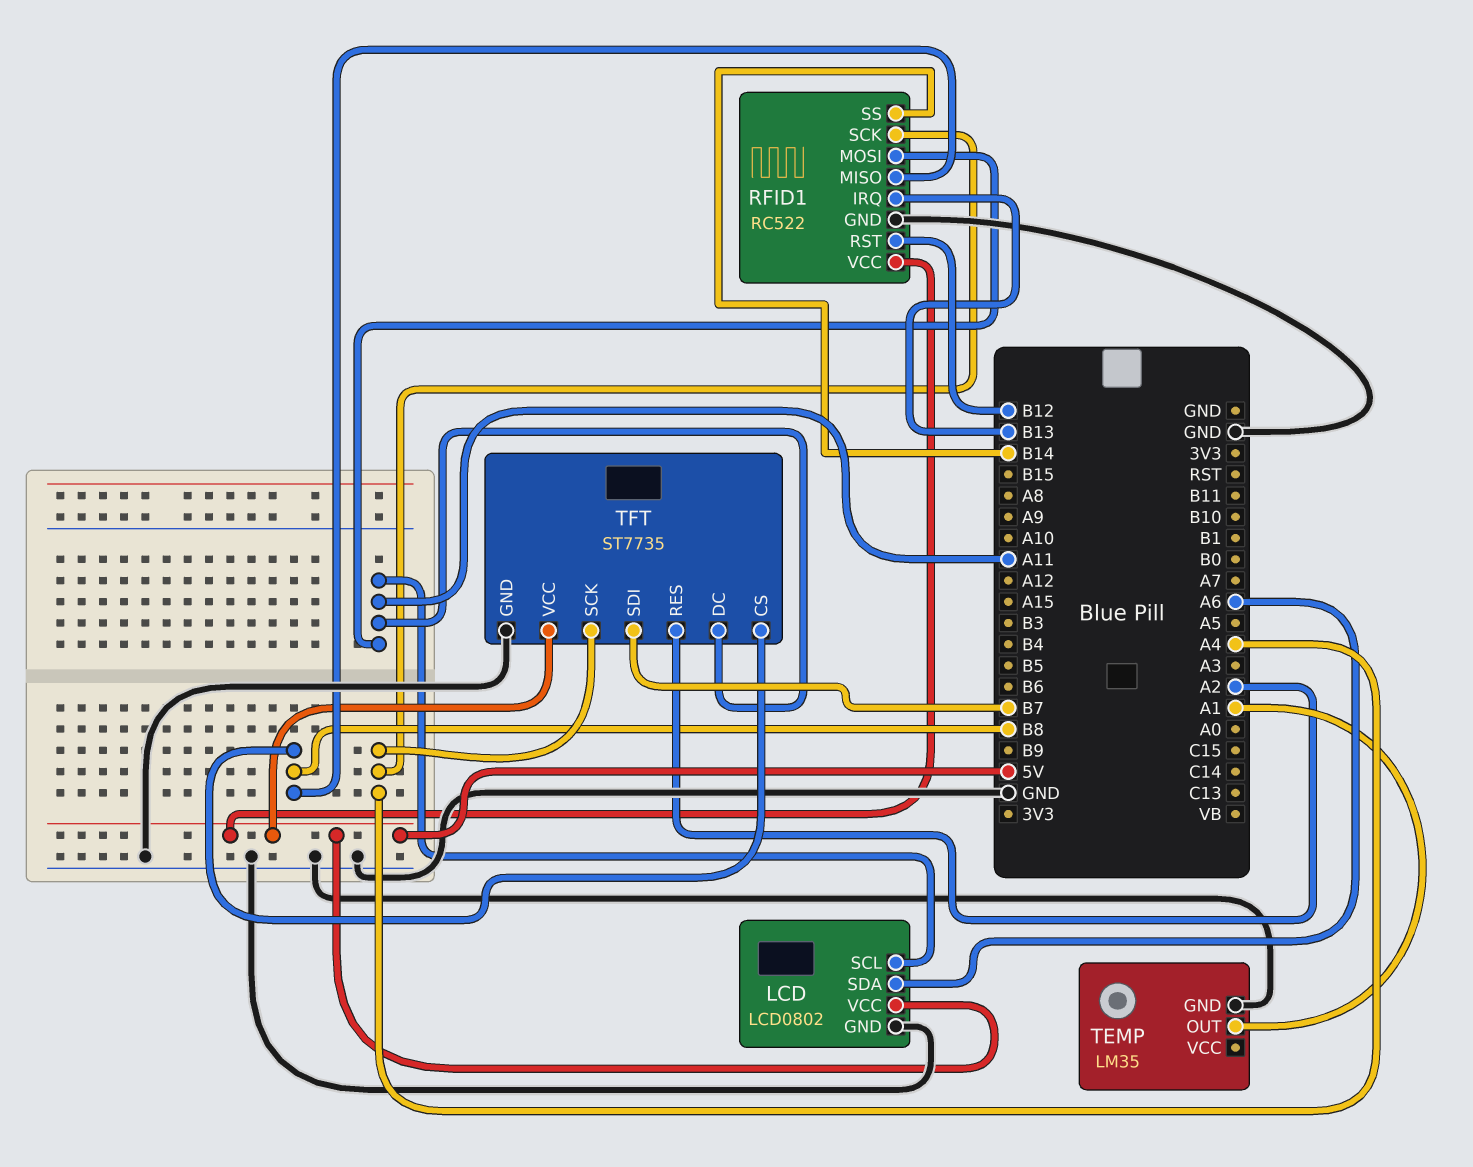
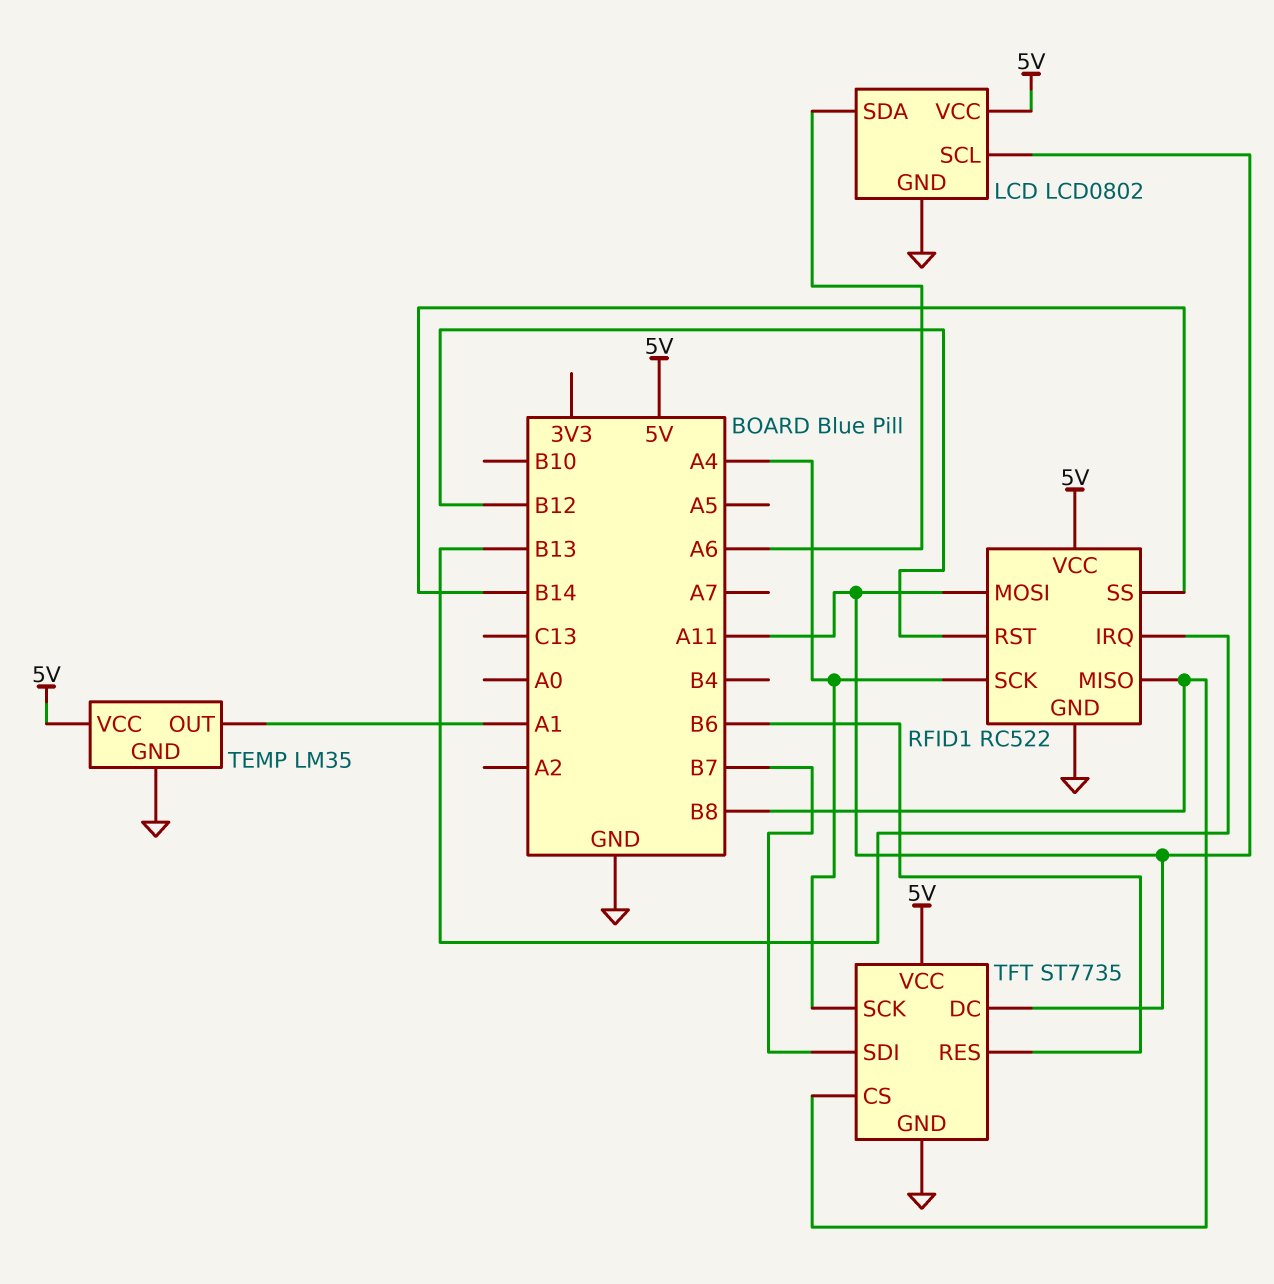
TEMP pin VCC: none -> 5V
TFT pin RES: A2 -> B6

